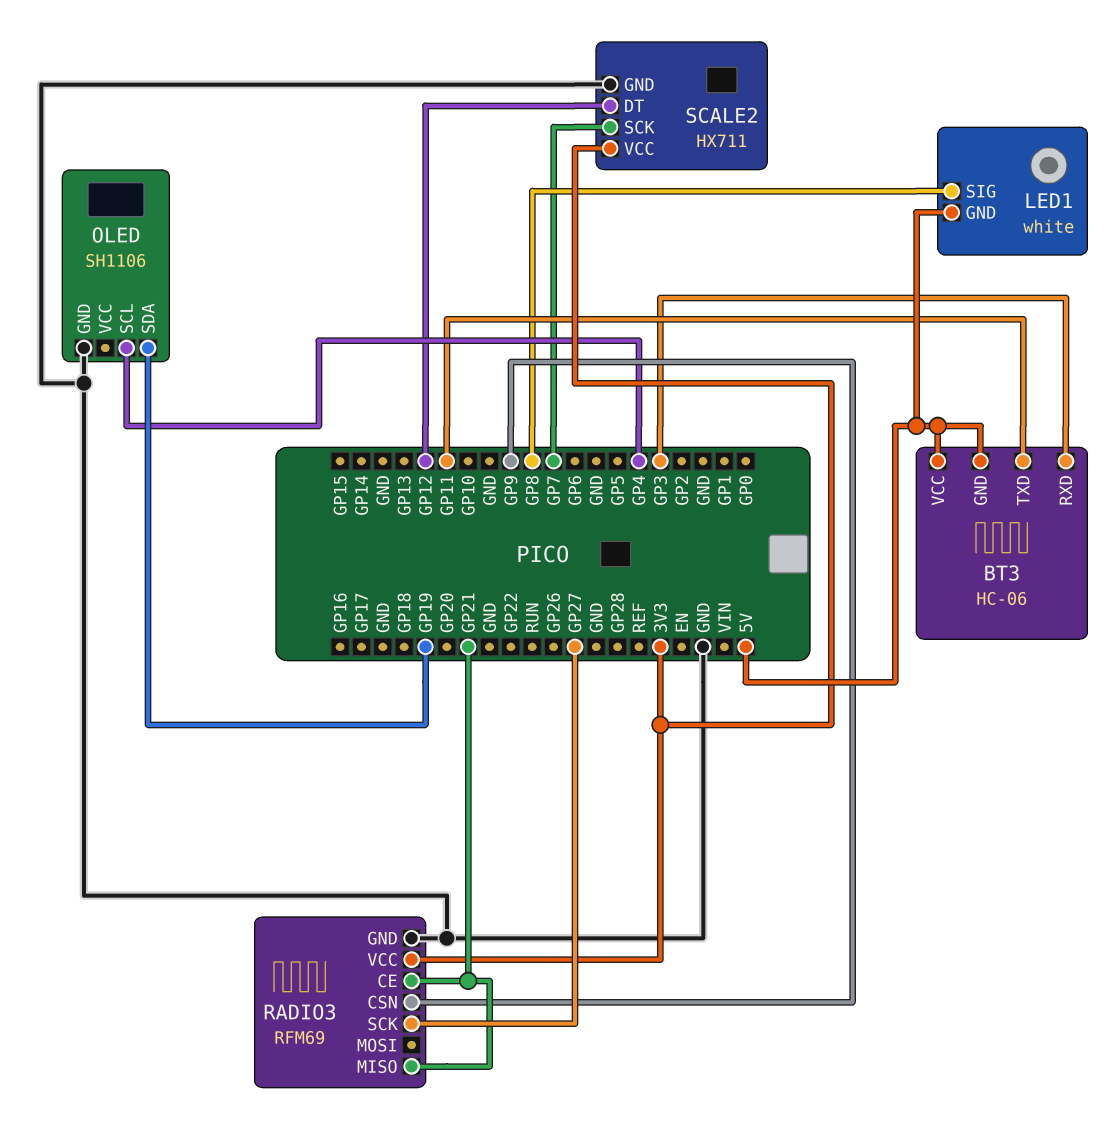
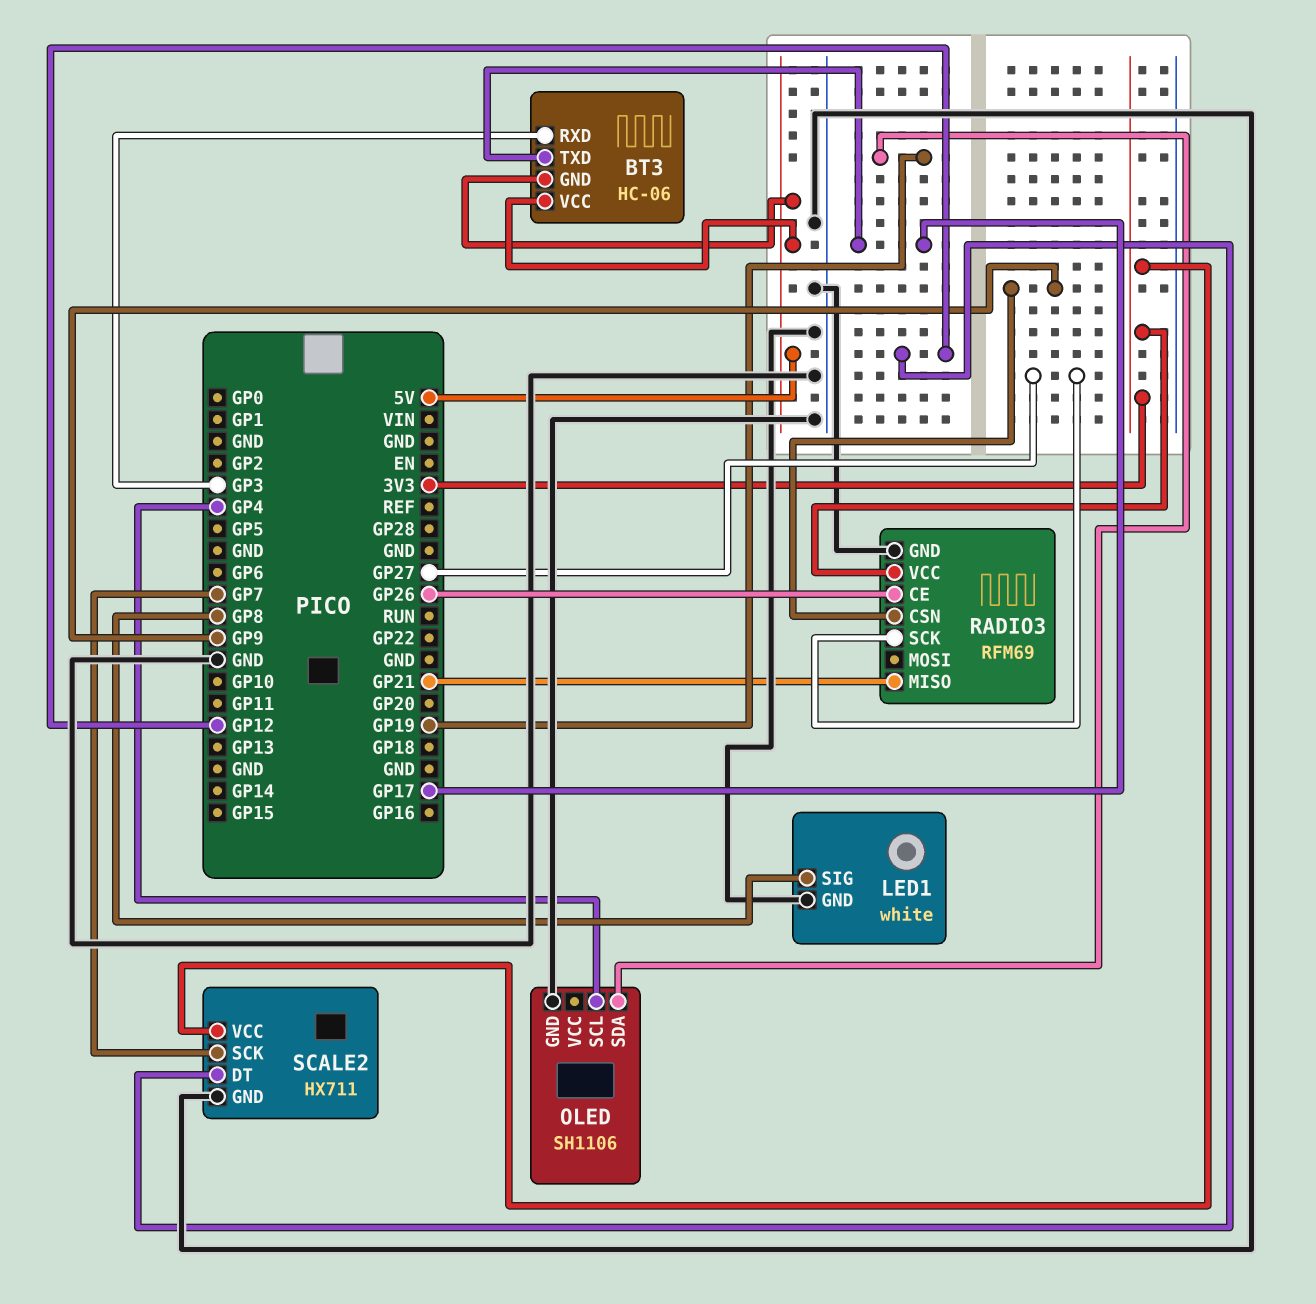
BT3 pin TXD: GP11 -> GP17
LED1 pin GND: 5V -> GND
RADIO3 pin CE: GP21 -> GP26

